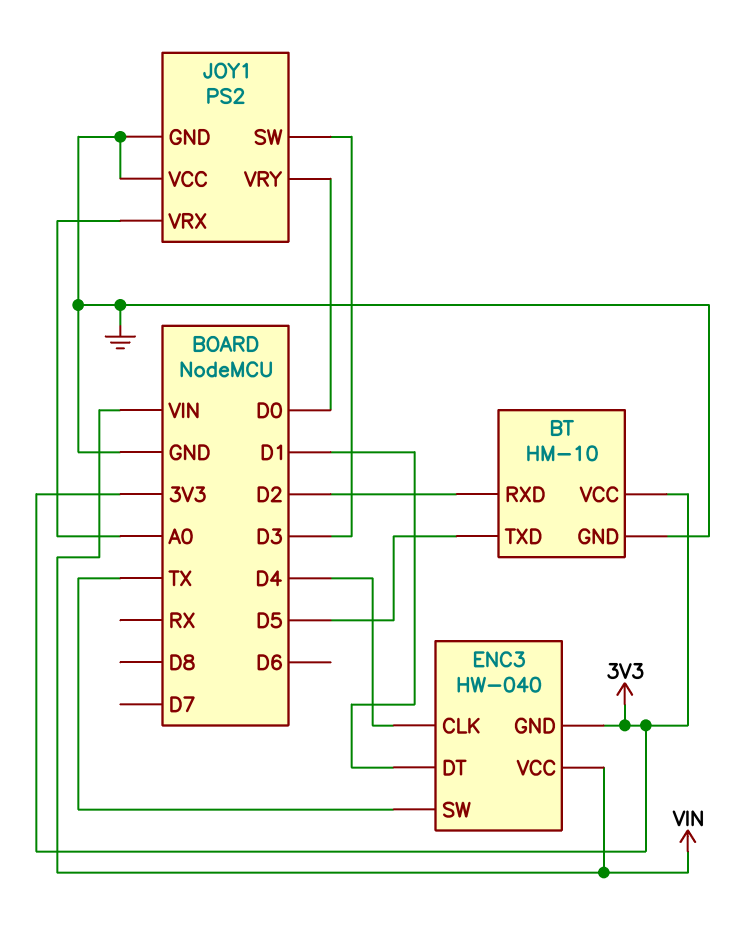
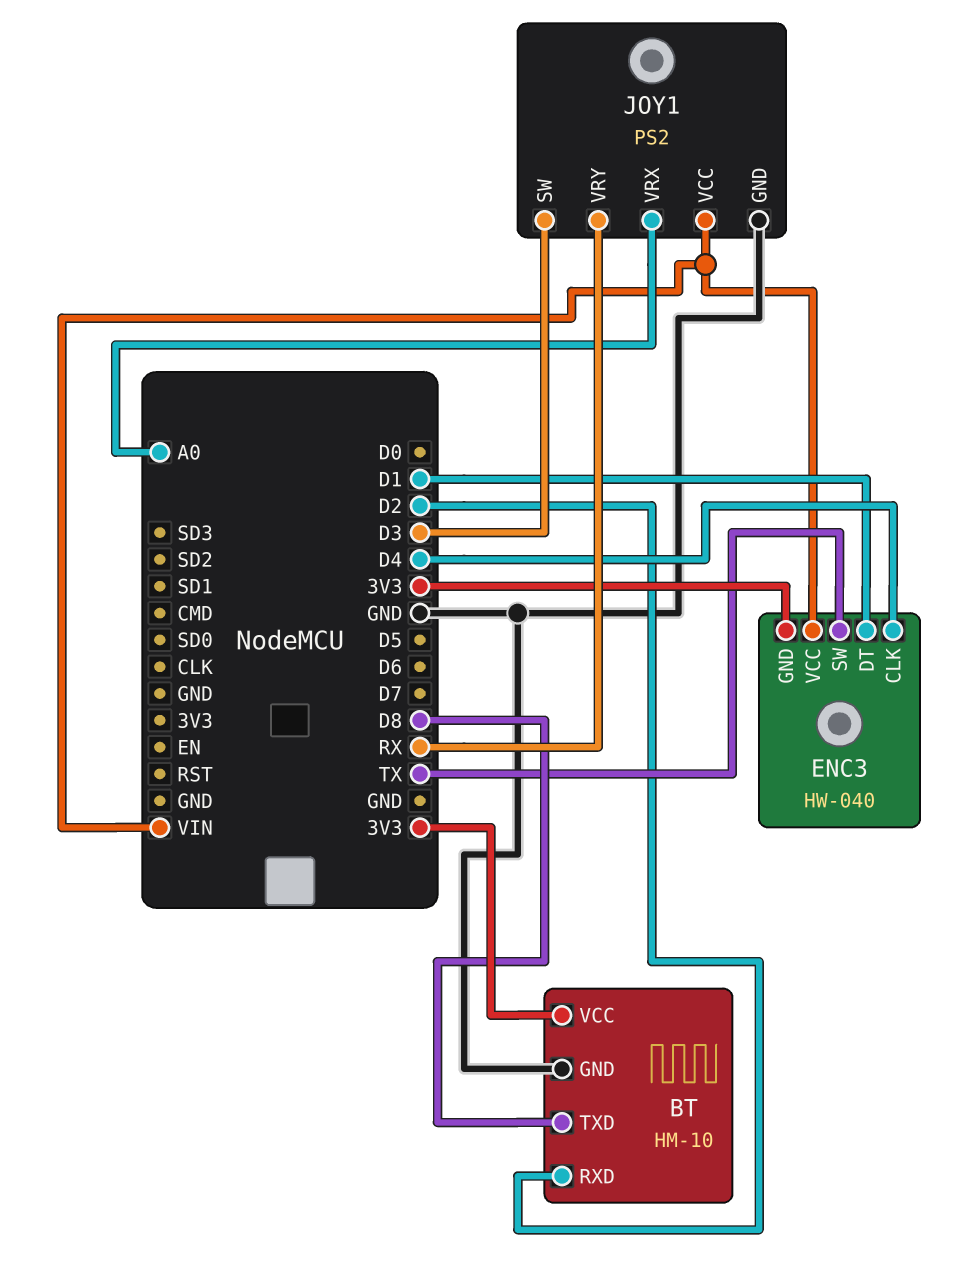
BT pin TXD: D5 -> D8
JOY1 pin VCC: GND -> VIN
JOY1 pin VRY: D0 -> RX

